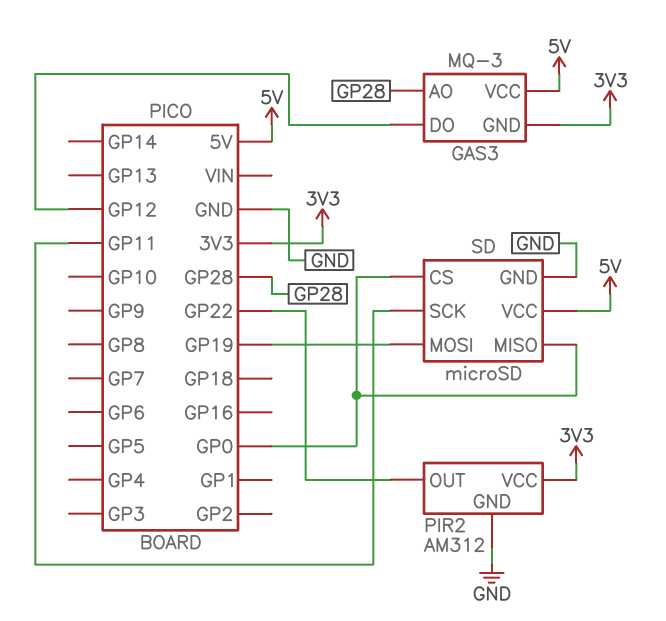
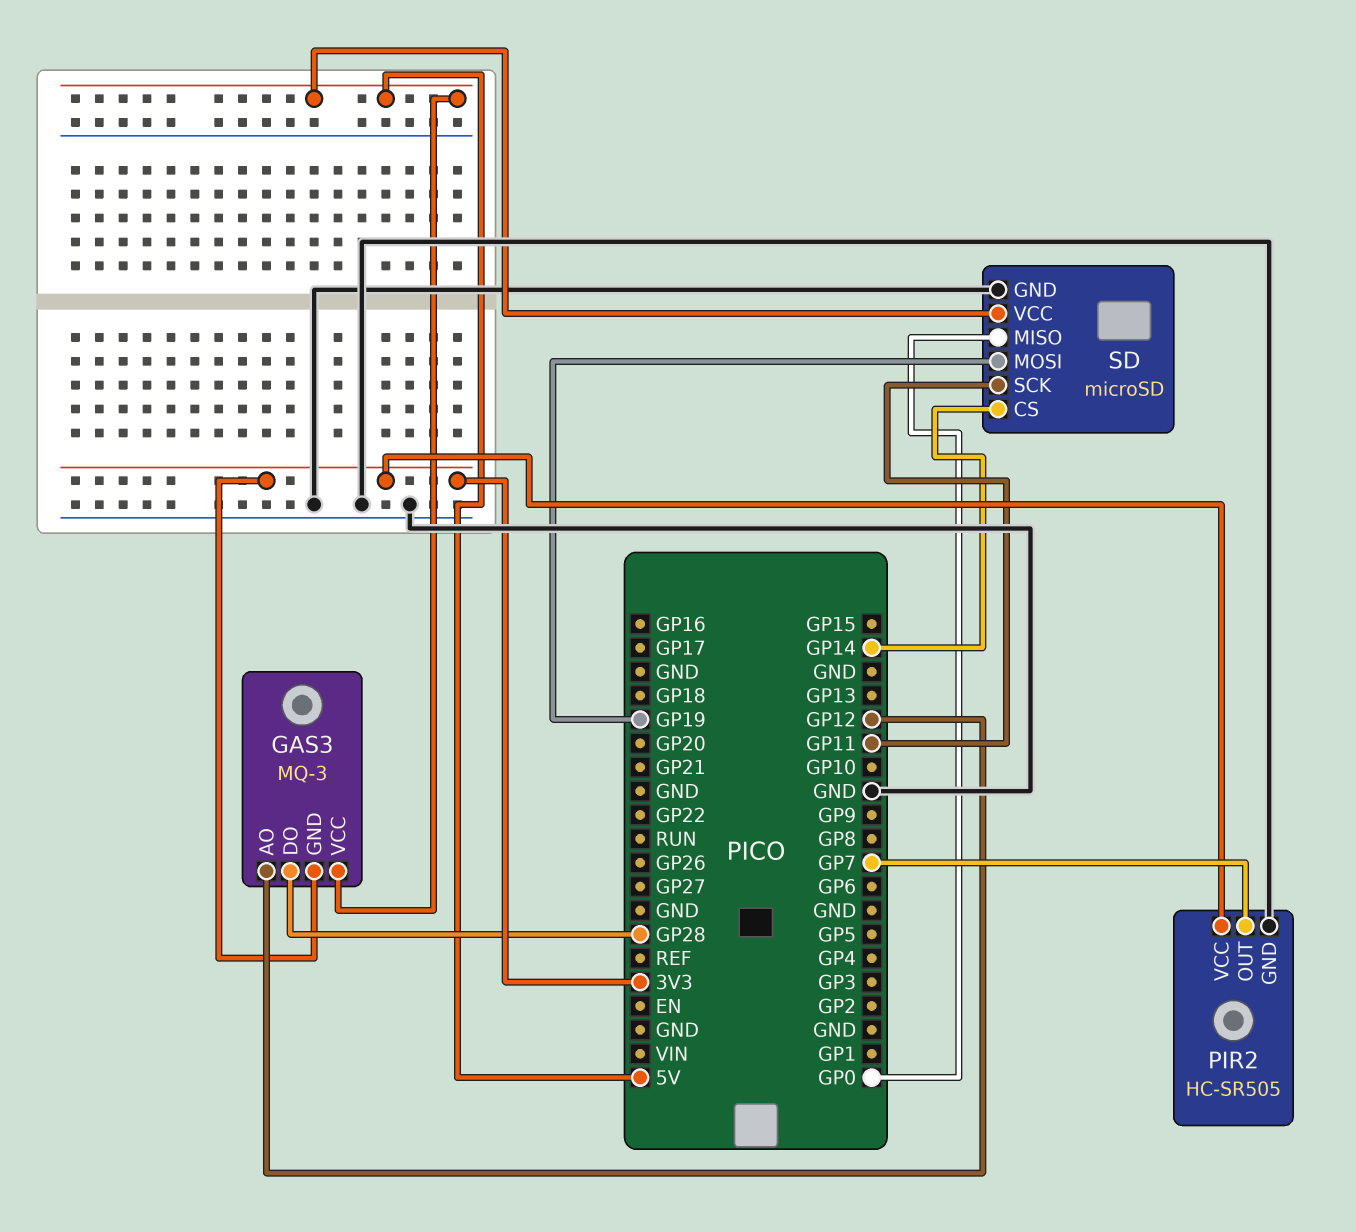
GAS3 pin AO: GP28 -> GP12
GAS3 pin DO: GP12 -> GP28
PIR2: AM312 -> HC-SR505
PIR2 pin OUT: GP22 -> GP7
SD pin CS: GP0 -> GP14

